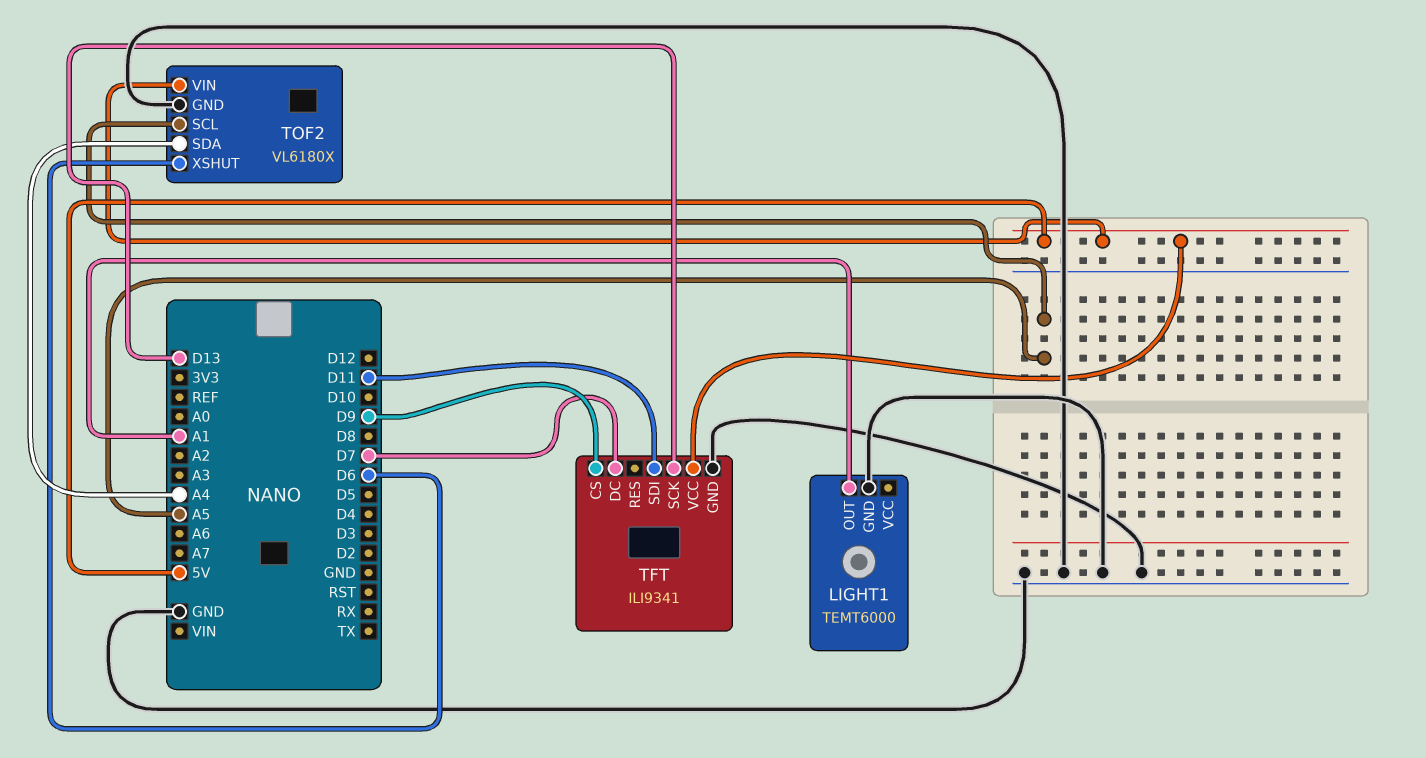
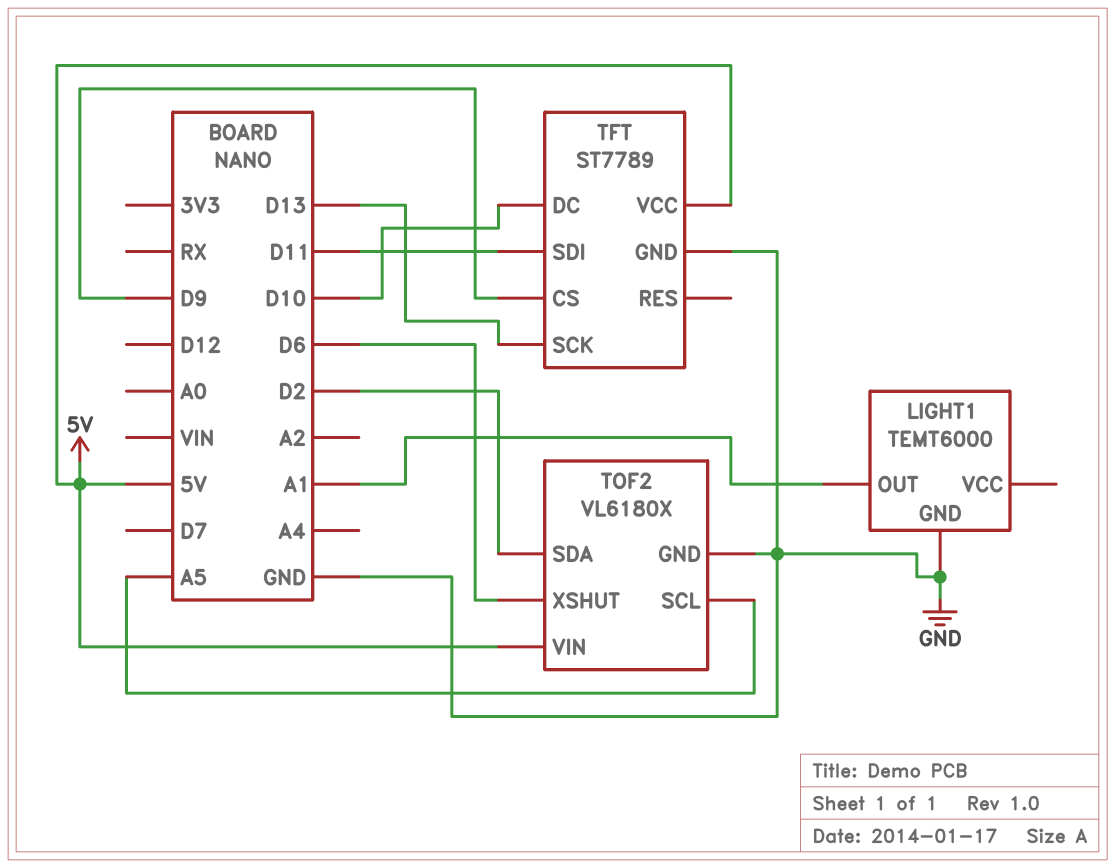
TFT: ILI9341 -> ST7789
TFT pin DC: D7 -> D10
TOF2 pin SDA: A4 -> D2

